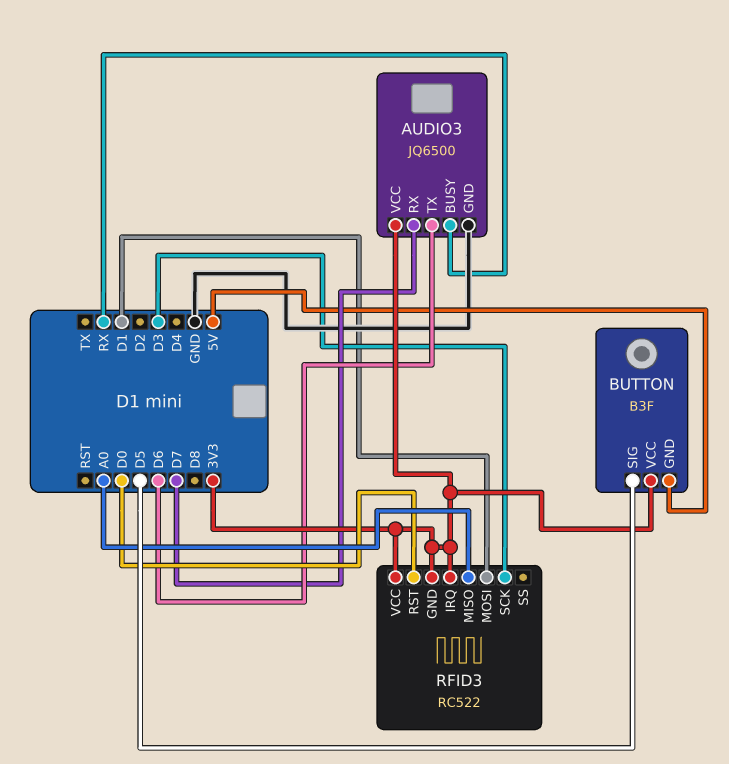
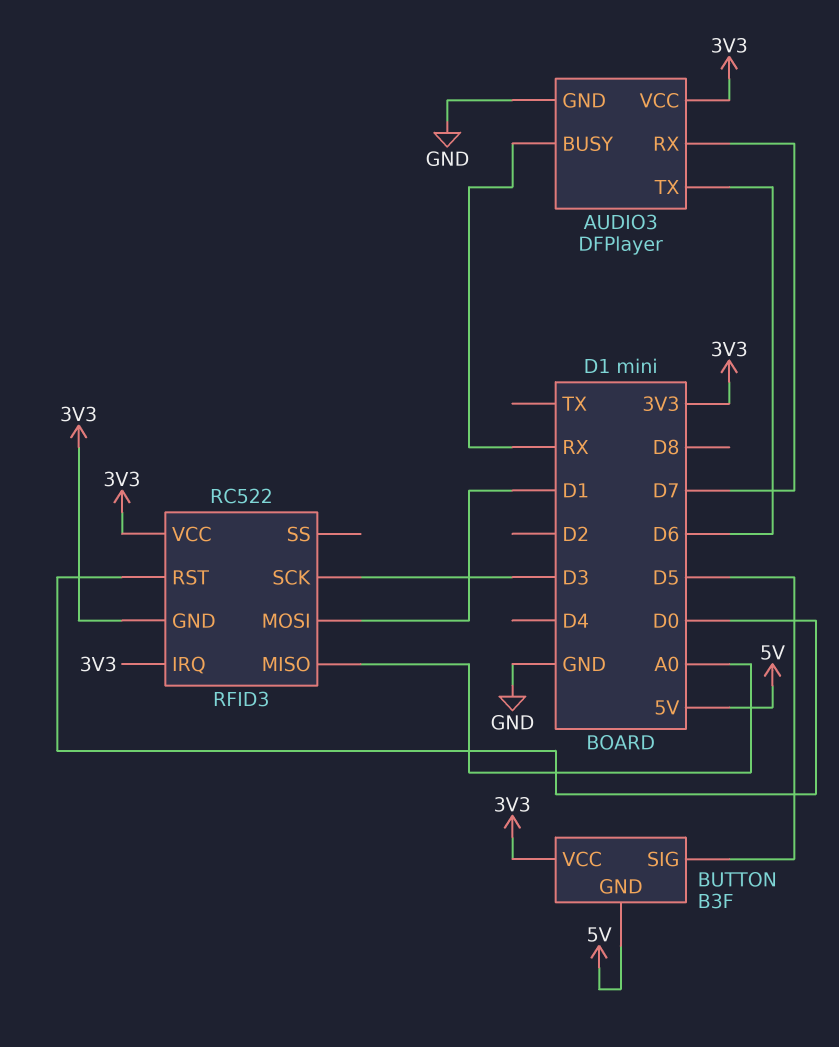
AUDIO3: JQ6500 -> DFPlayer

